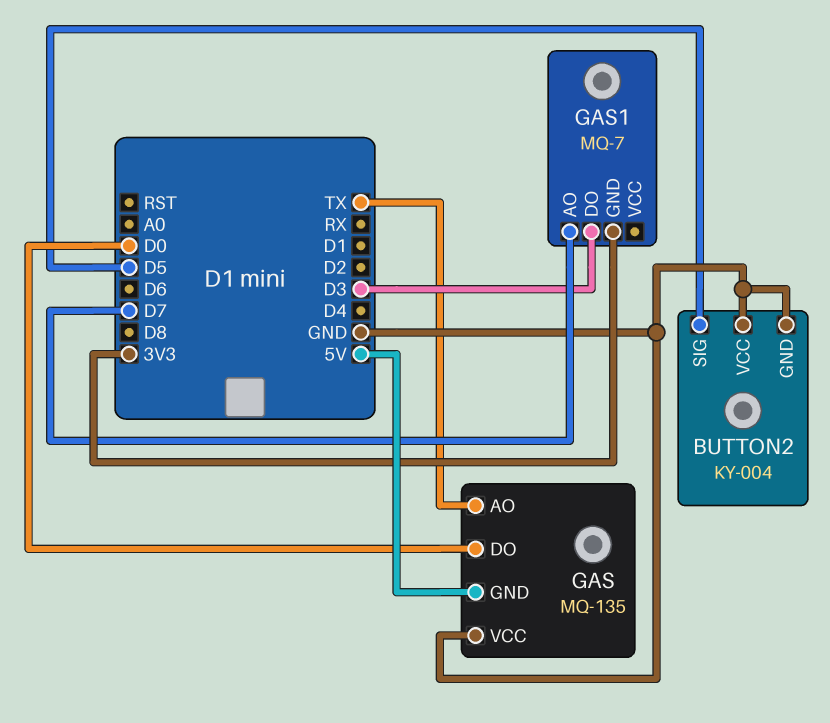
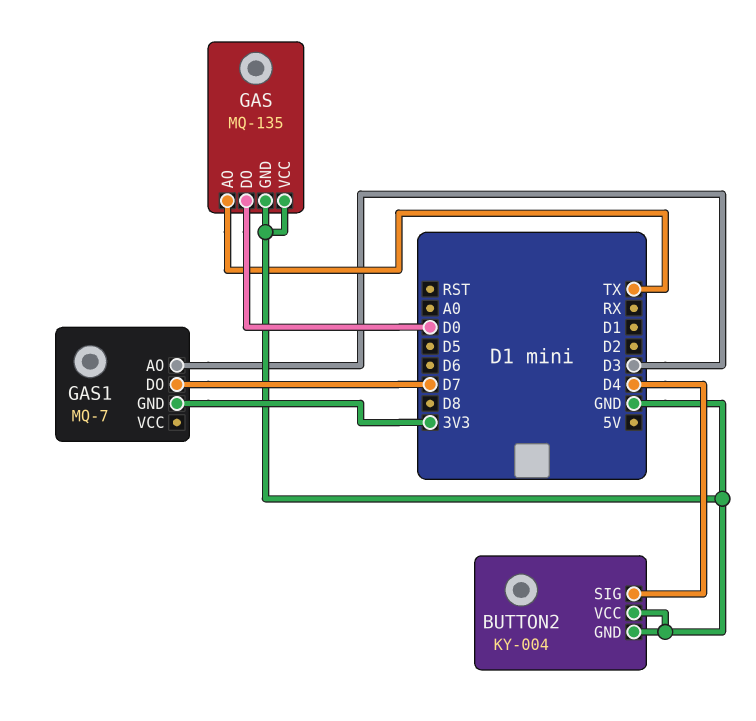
BUTTON2 pin SIG: D5 -> D4
GAS pin GND: 5V -> GND
GAS1 pin AO: D7 -> D3
GAS1 pin DO: D3 -> D7

